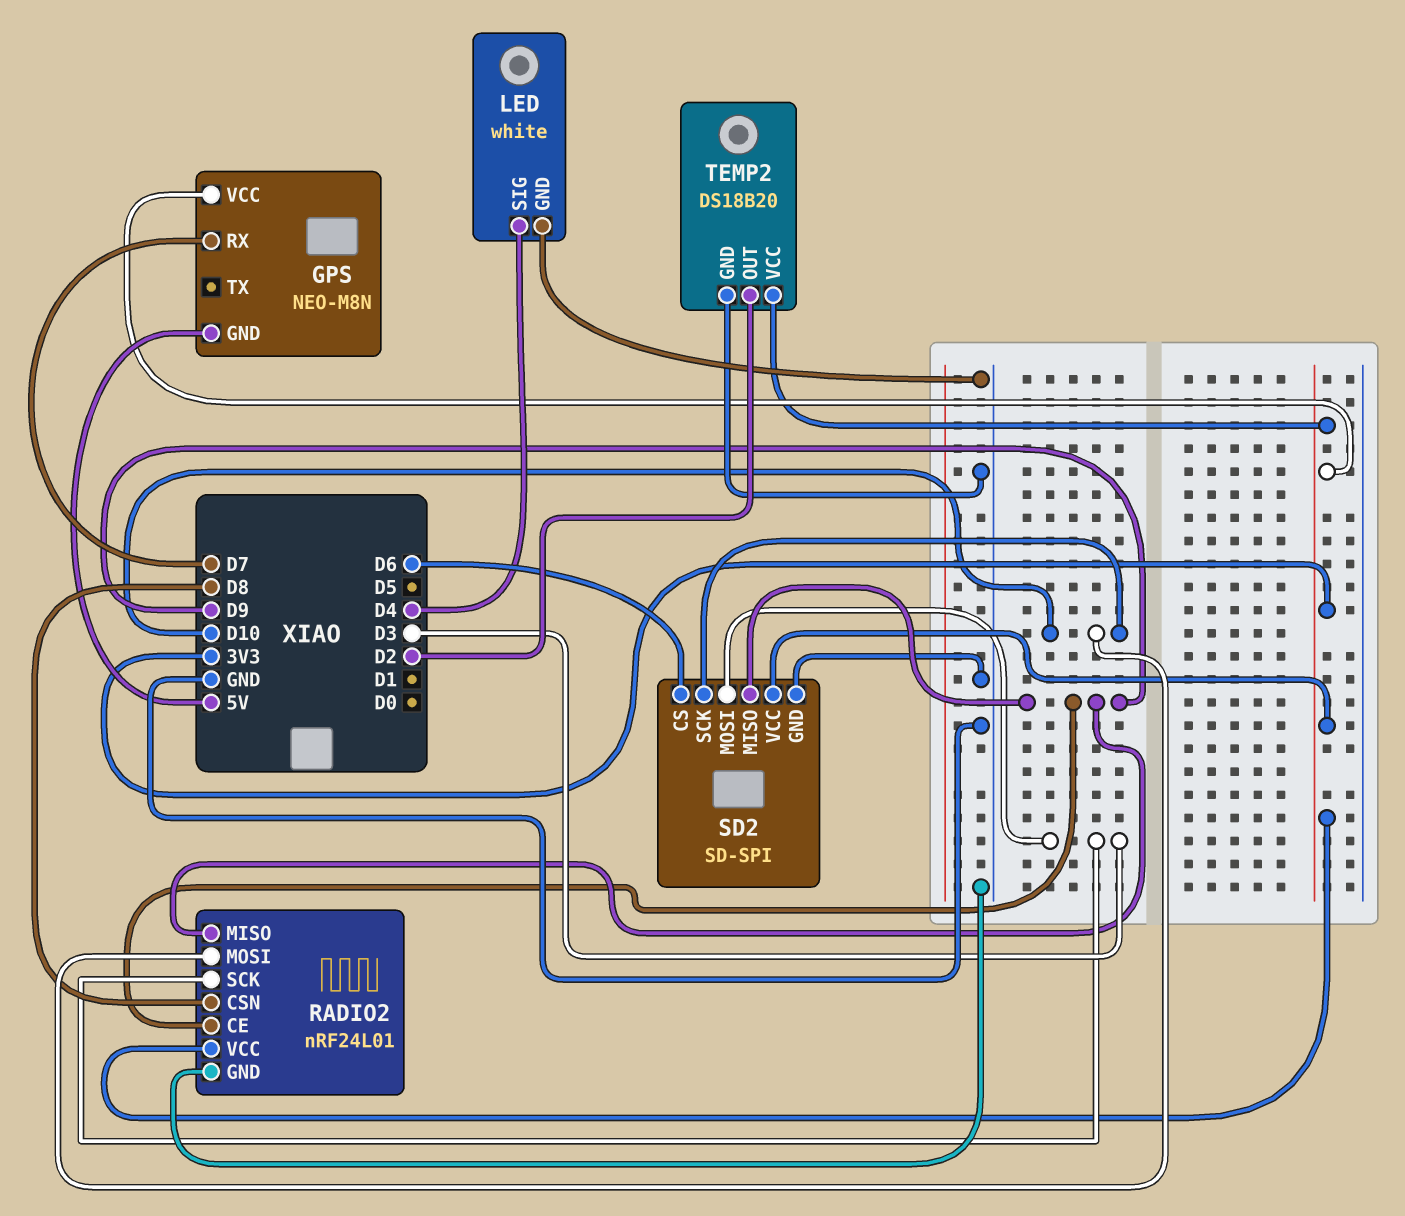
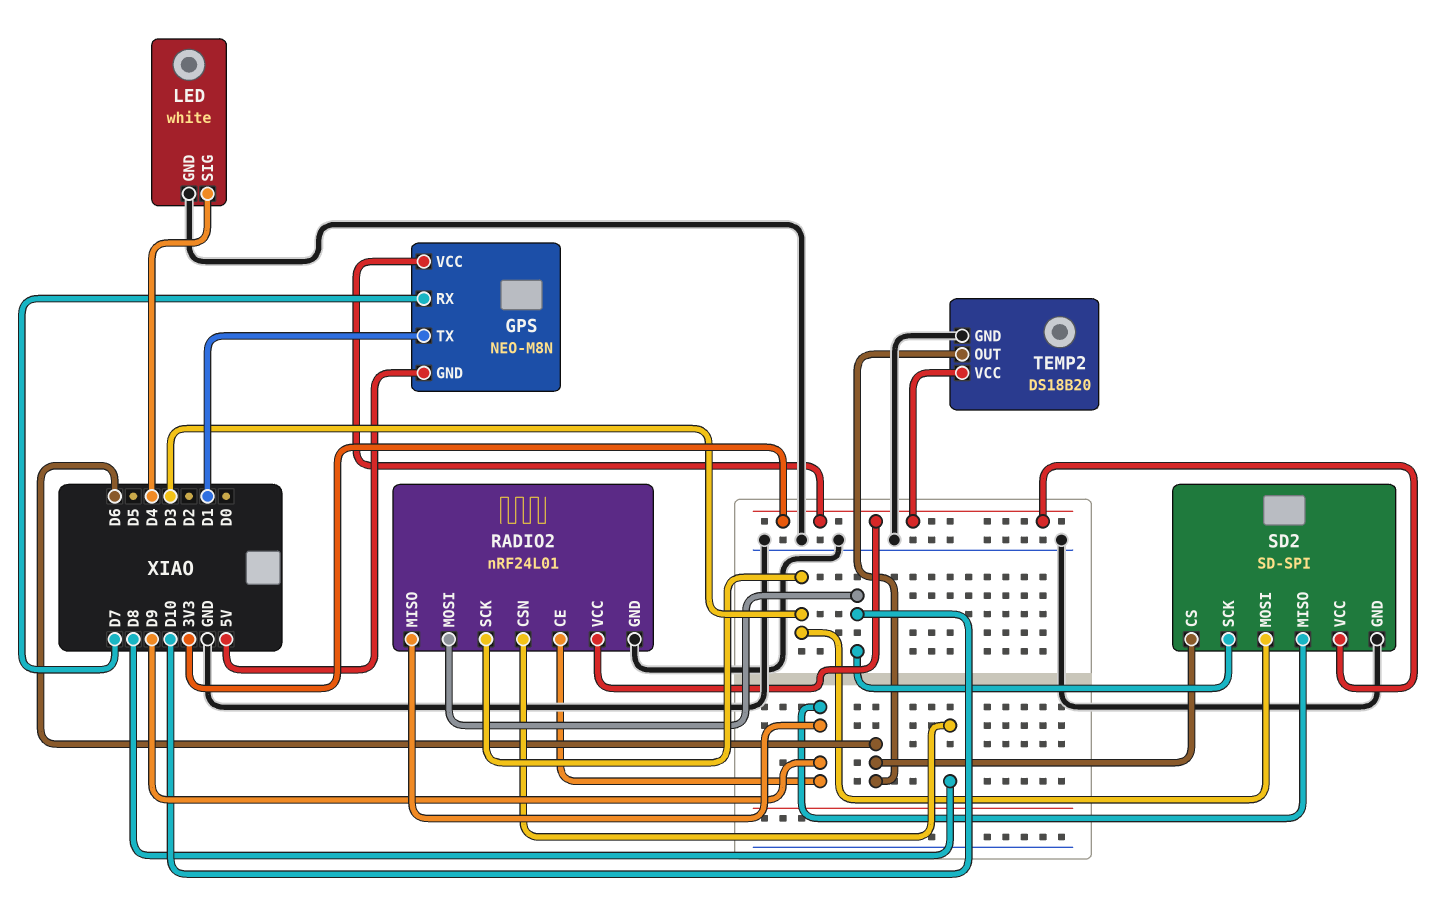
GPS pin TX: none -> D1
TEMP2 pin OUT: D2 -> D6

